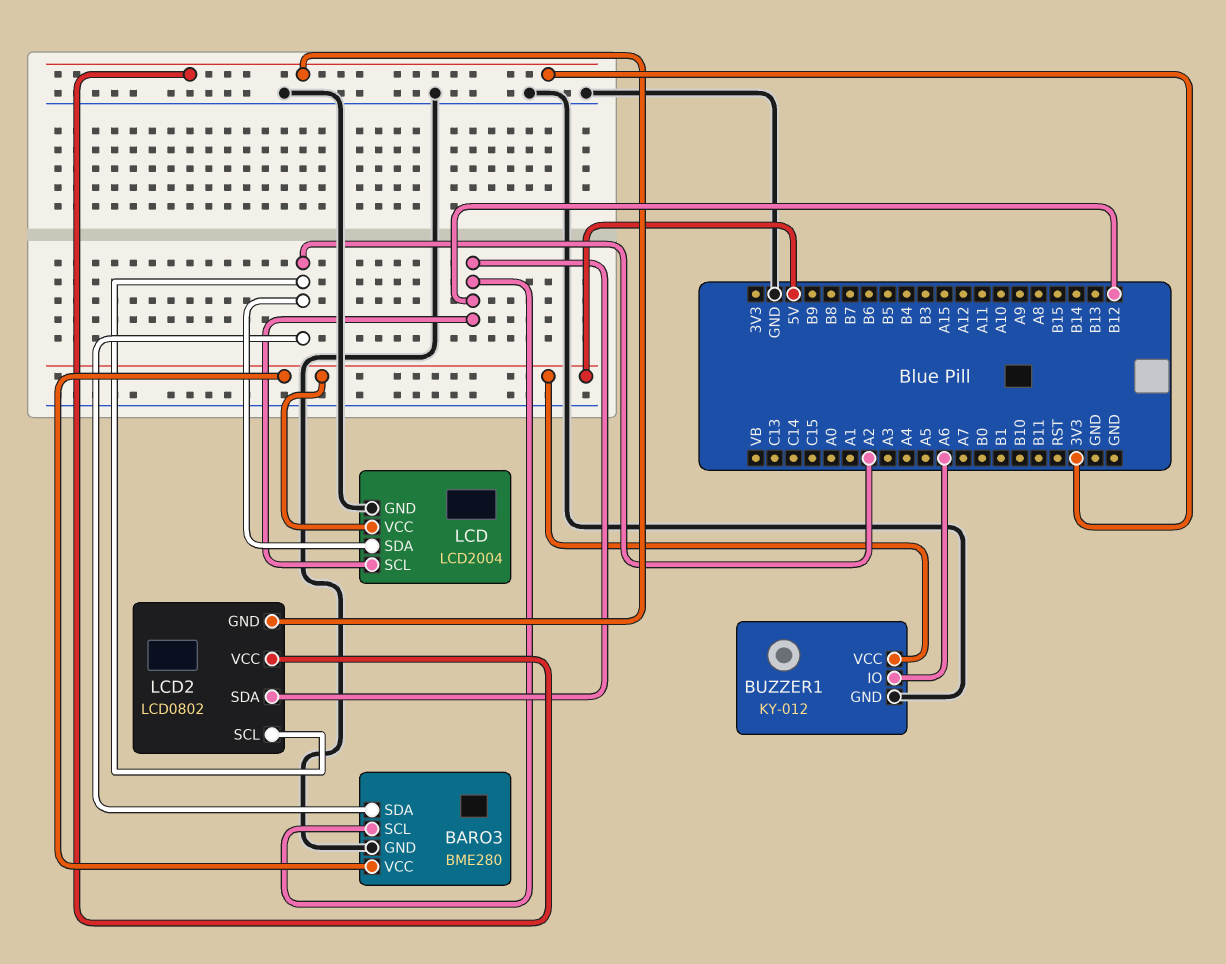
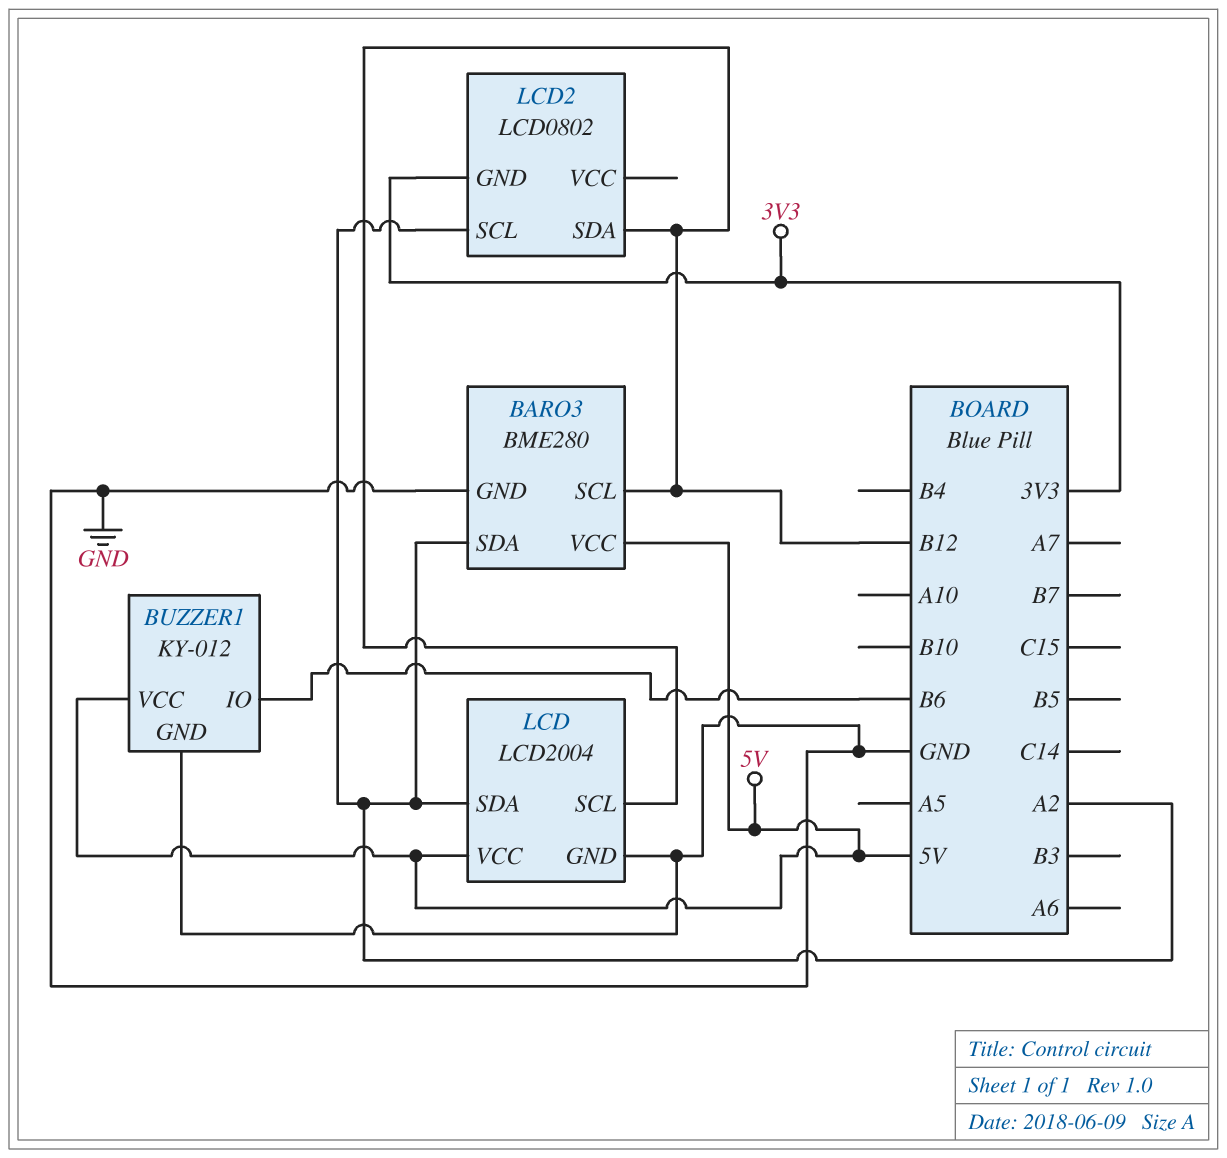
BUZZER1 pin IO: A6 -> B6
LCD2 pin VCC: 3V3 -> none

